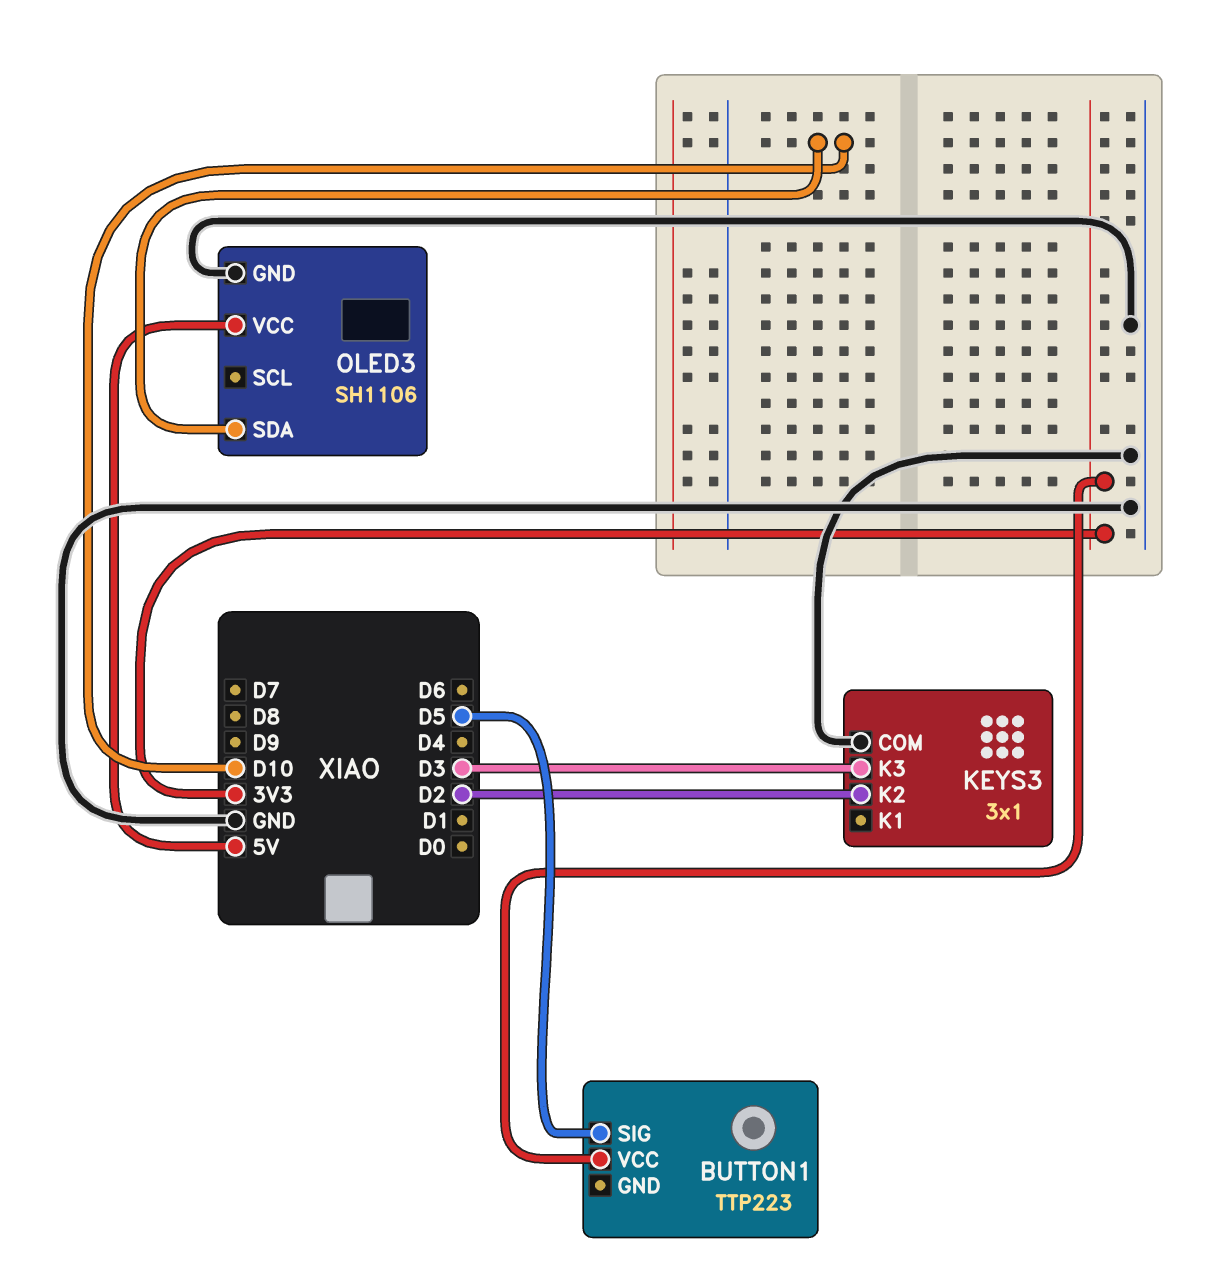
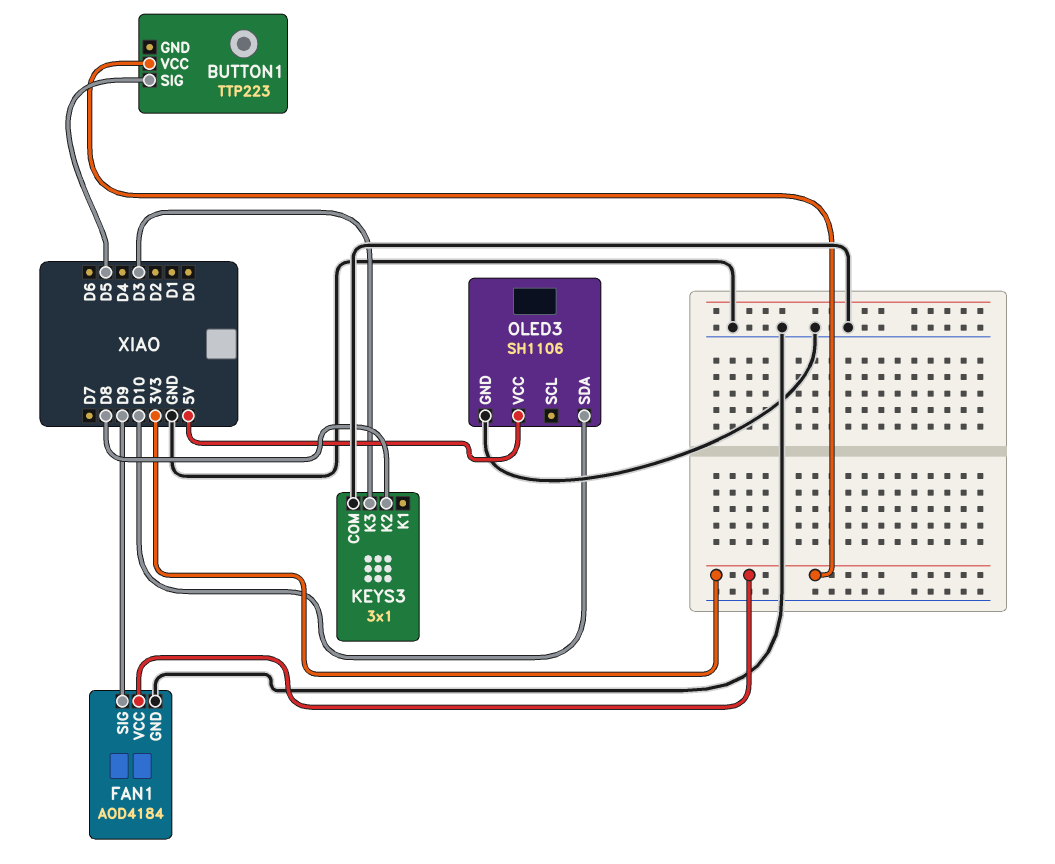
FAN1: none -> AOD4184
FAN1 pin GND: none -> GND
FAN1 pin SIG: none -> D9
FAN1 pin VCC: none -> 3V3
KEYS3 pin K2: D2 -> D8

